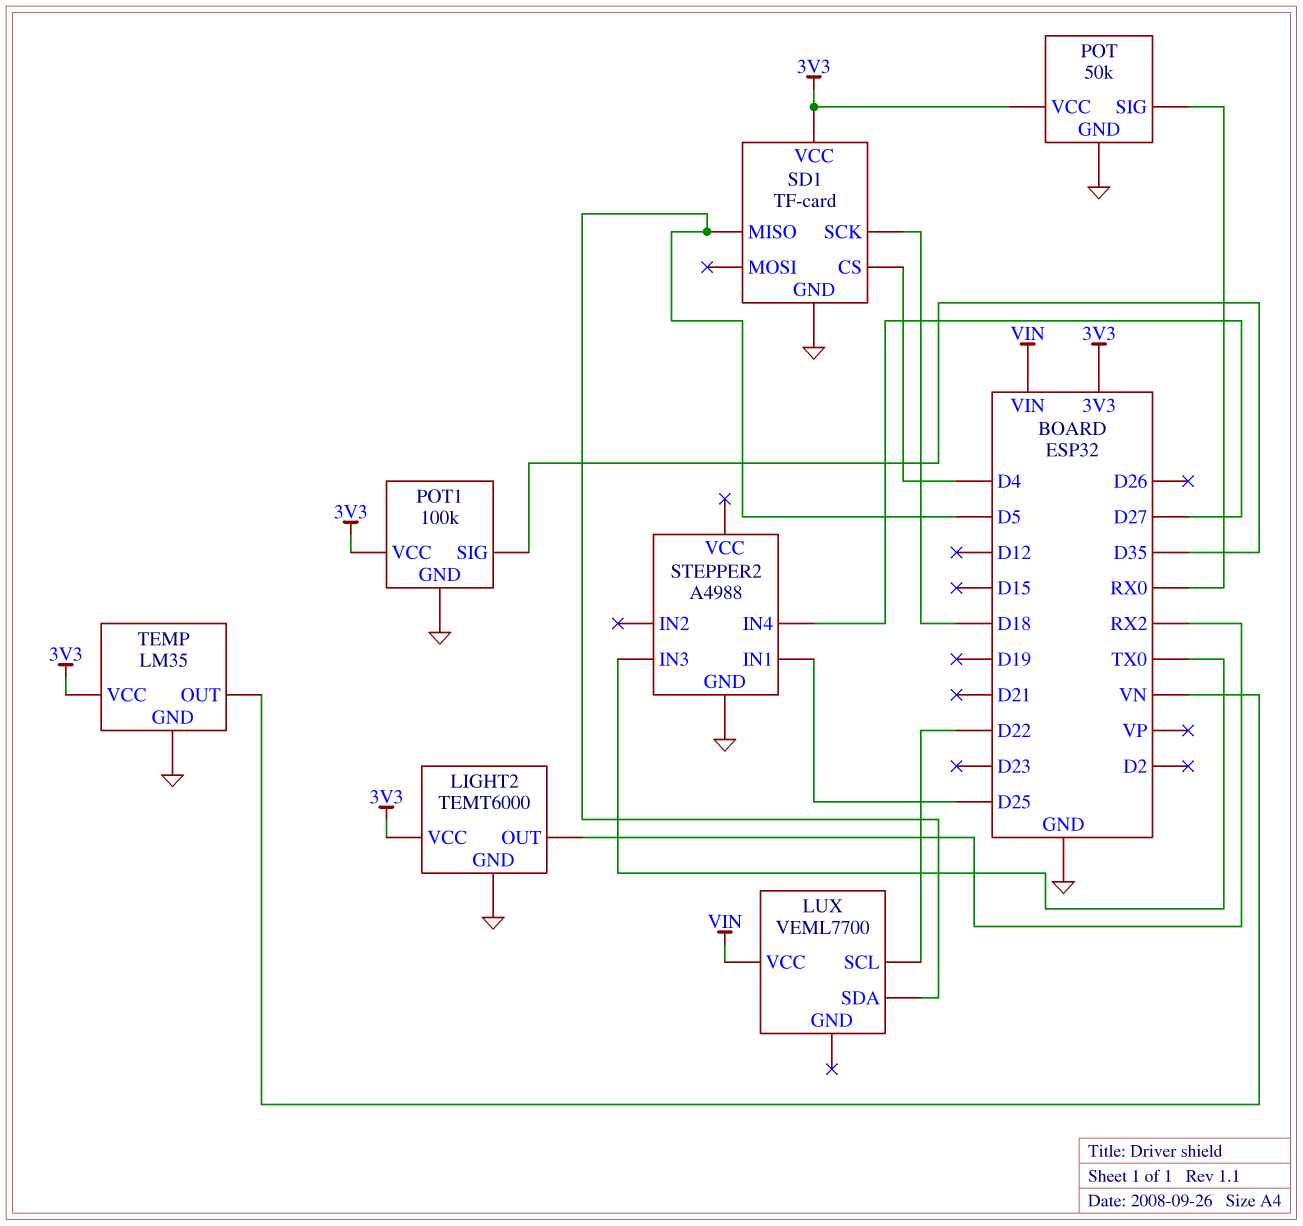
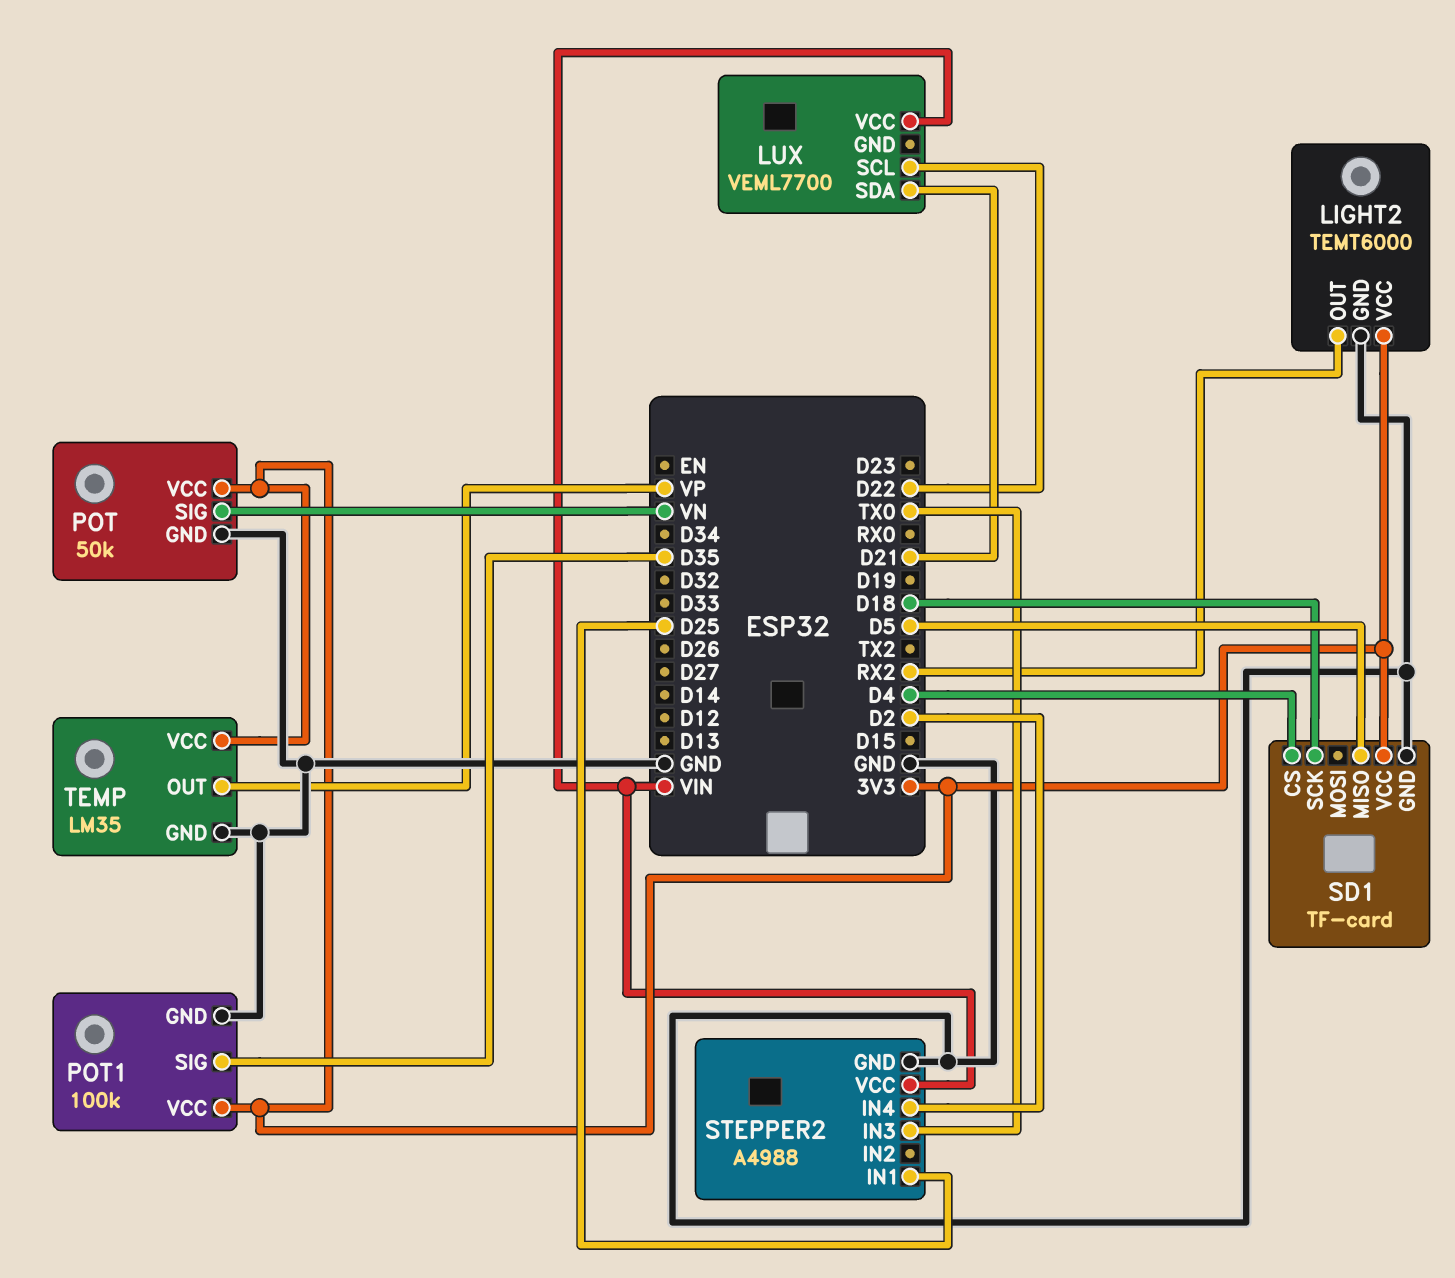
LUX pin SDA: D5 -> D21
POT pin SIG: RX0 -> VN
STEPPER2 pin IN4: D27 -> D2
STEPPER2 pin VCC: none -> VIN
TEMP pin OUT: VN -> VP

